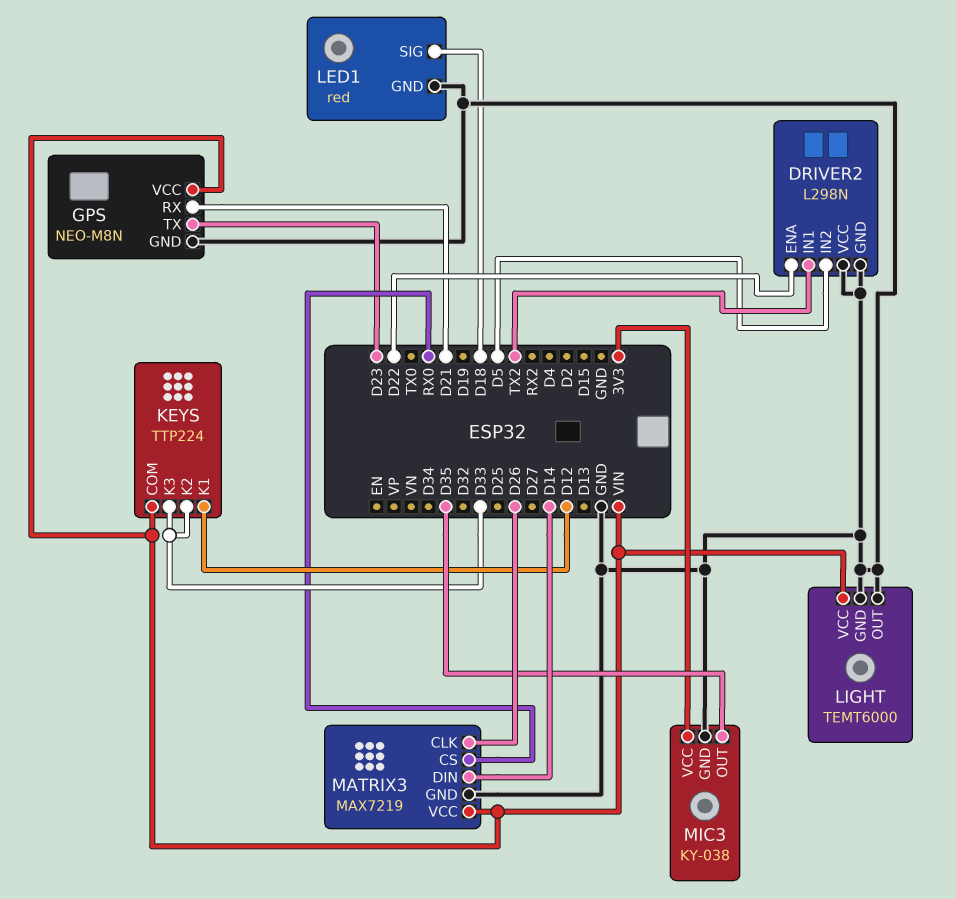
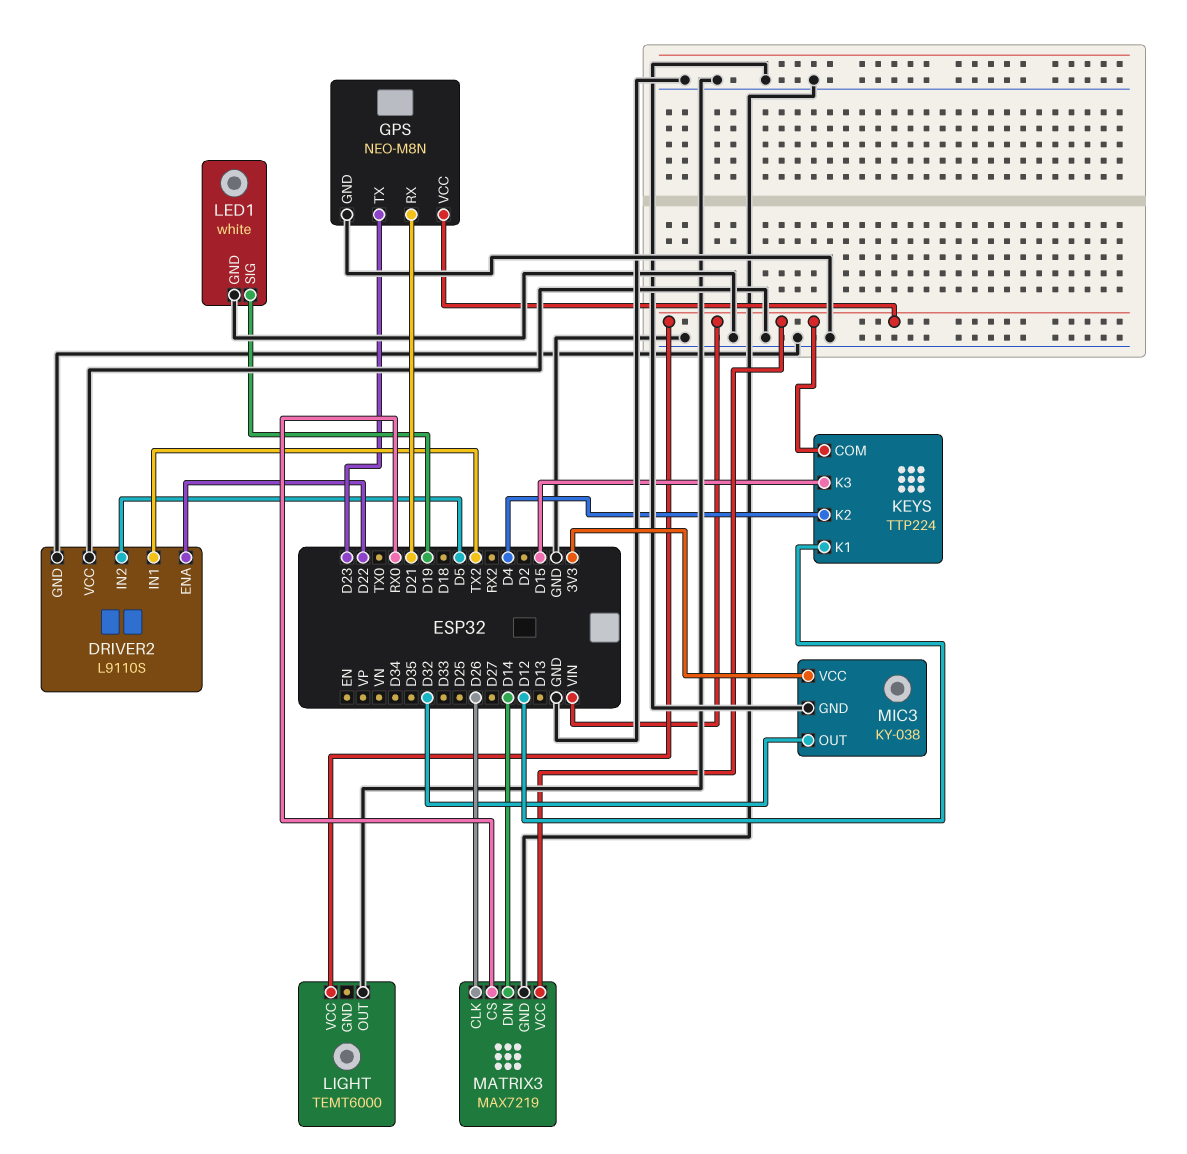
DRIVER2: L298N -> L9110S
KEYS pin K2: D33 -> D4
KEYS pin K3: D33 -> D15
LED1: red -> white
LED1 pin SIG: D18 -> D19
LIGHT pin GND: GND -> none
MIC3 pin OUT: D35 -> D32

